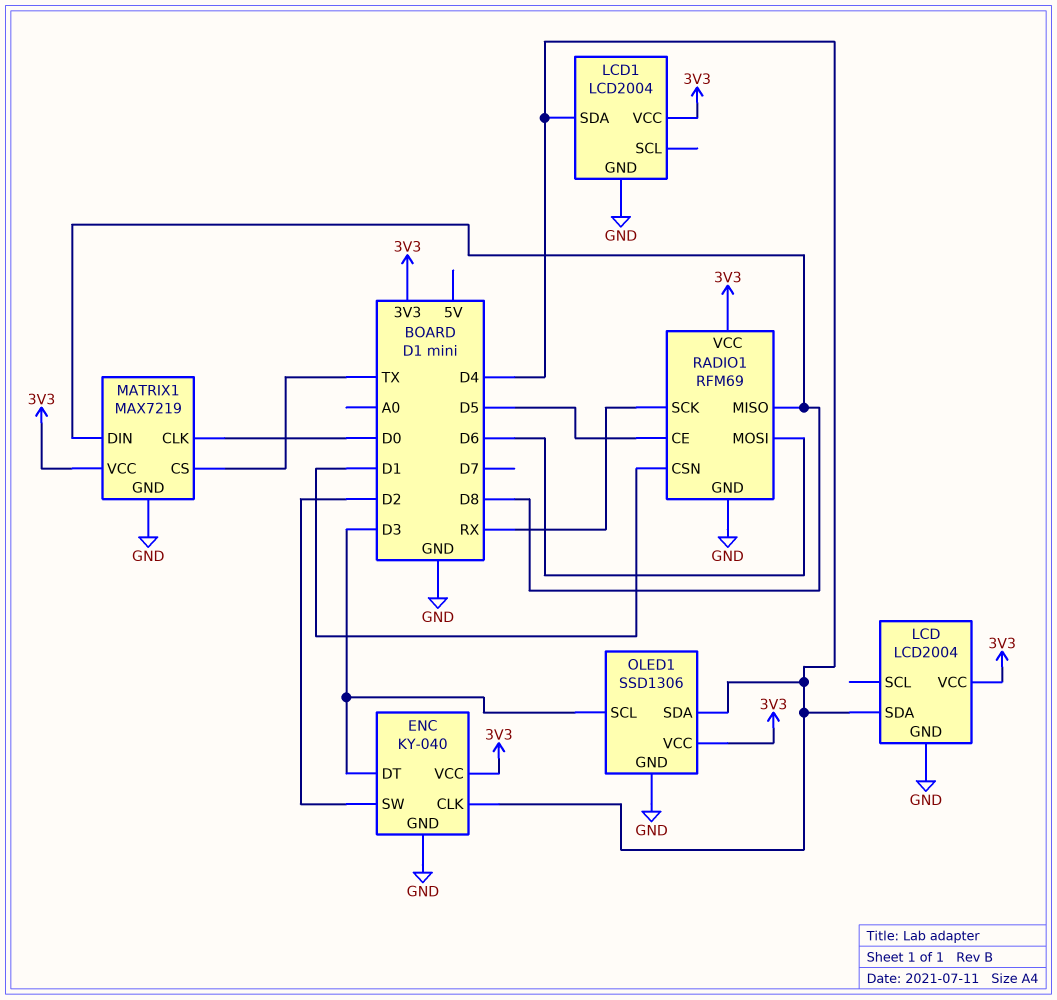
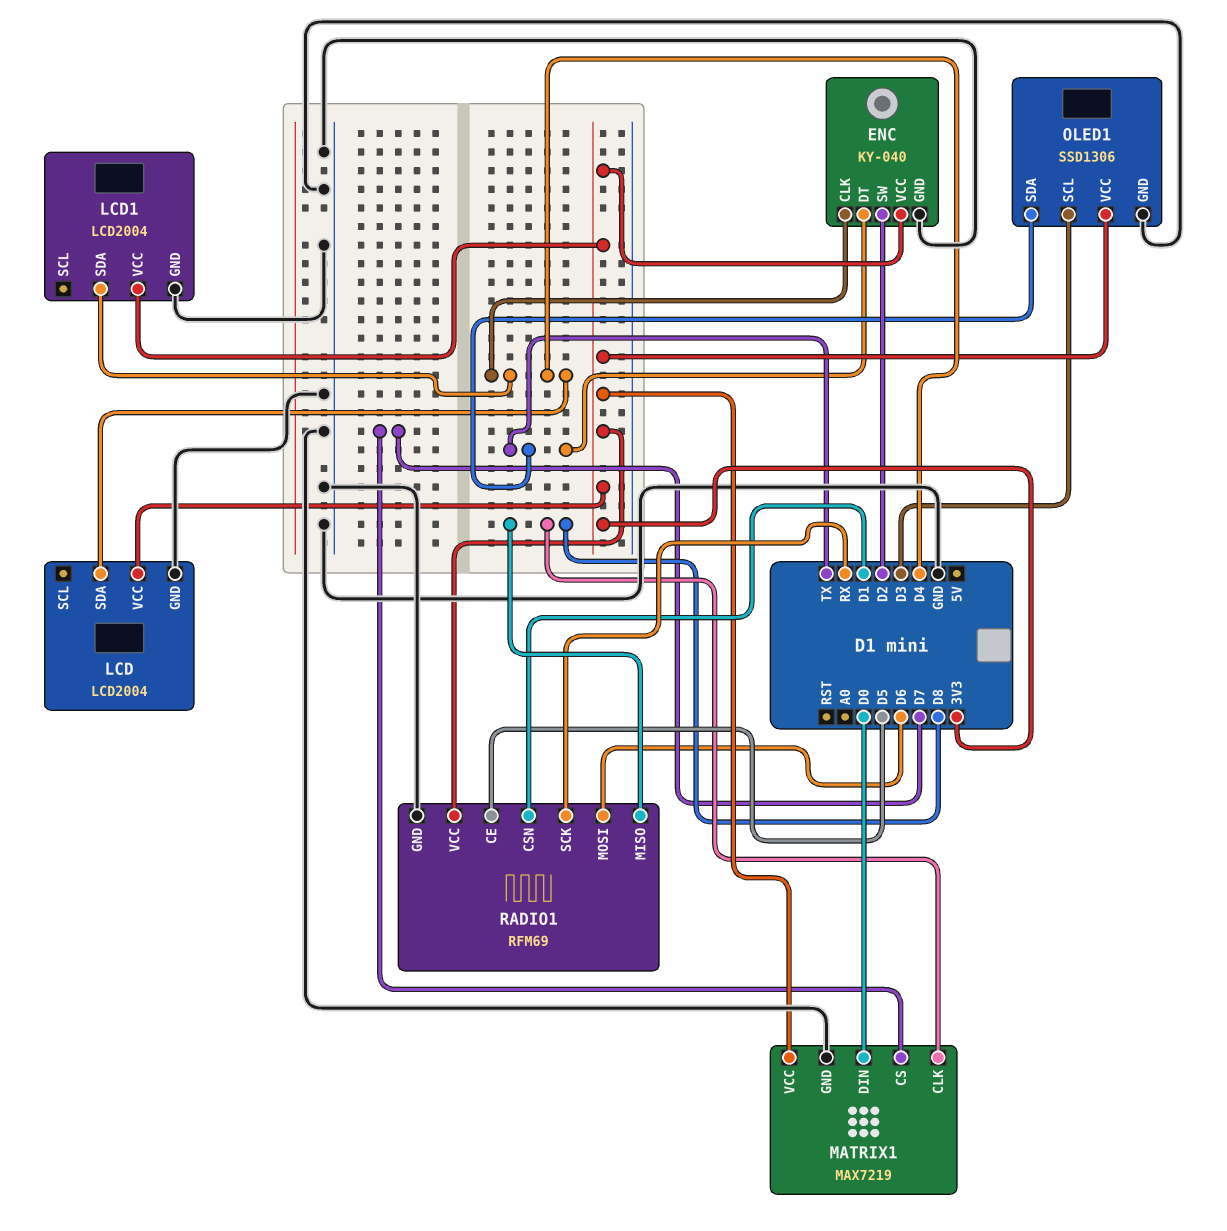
ENC pin DT: D3 -> TX
MATRIX1 pin CLK: D0 -> D8
MATRIX1 pin CS: TX -> D7
MATRIX1 pin DIN: D8 -> D0
OLED1 pin SDA: D4 -> TX

